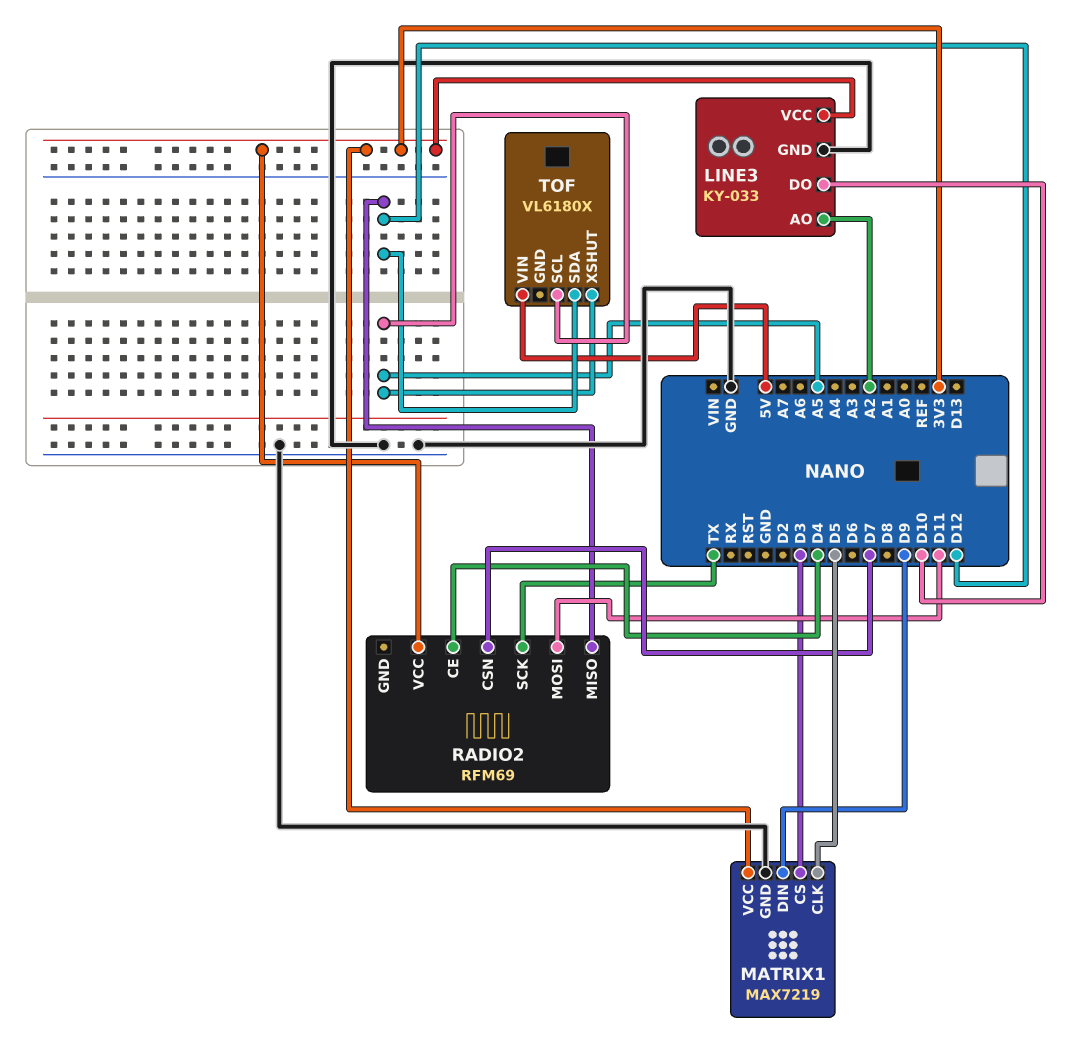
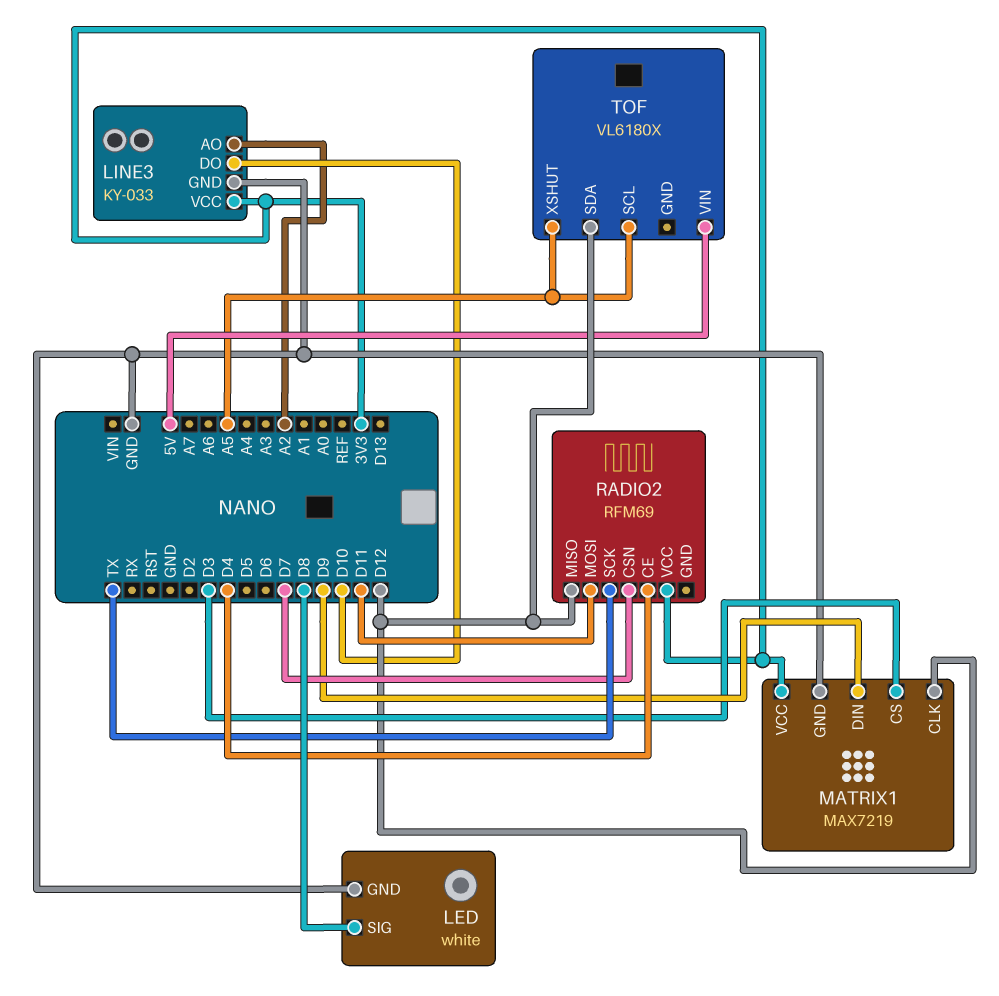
LED: none -> white
LED pin GND: none -> GND
LED pin SIG: none -> D8
MATRIX1 pin CLK: D5 -> D12

